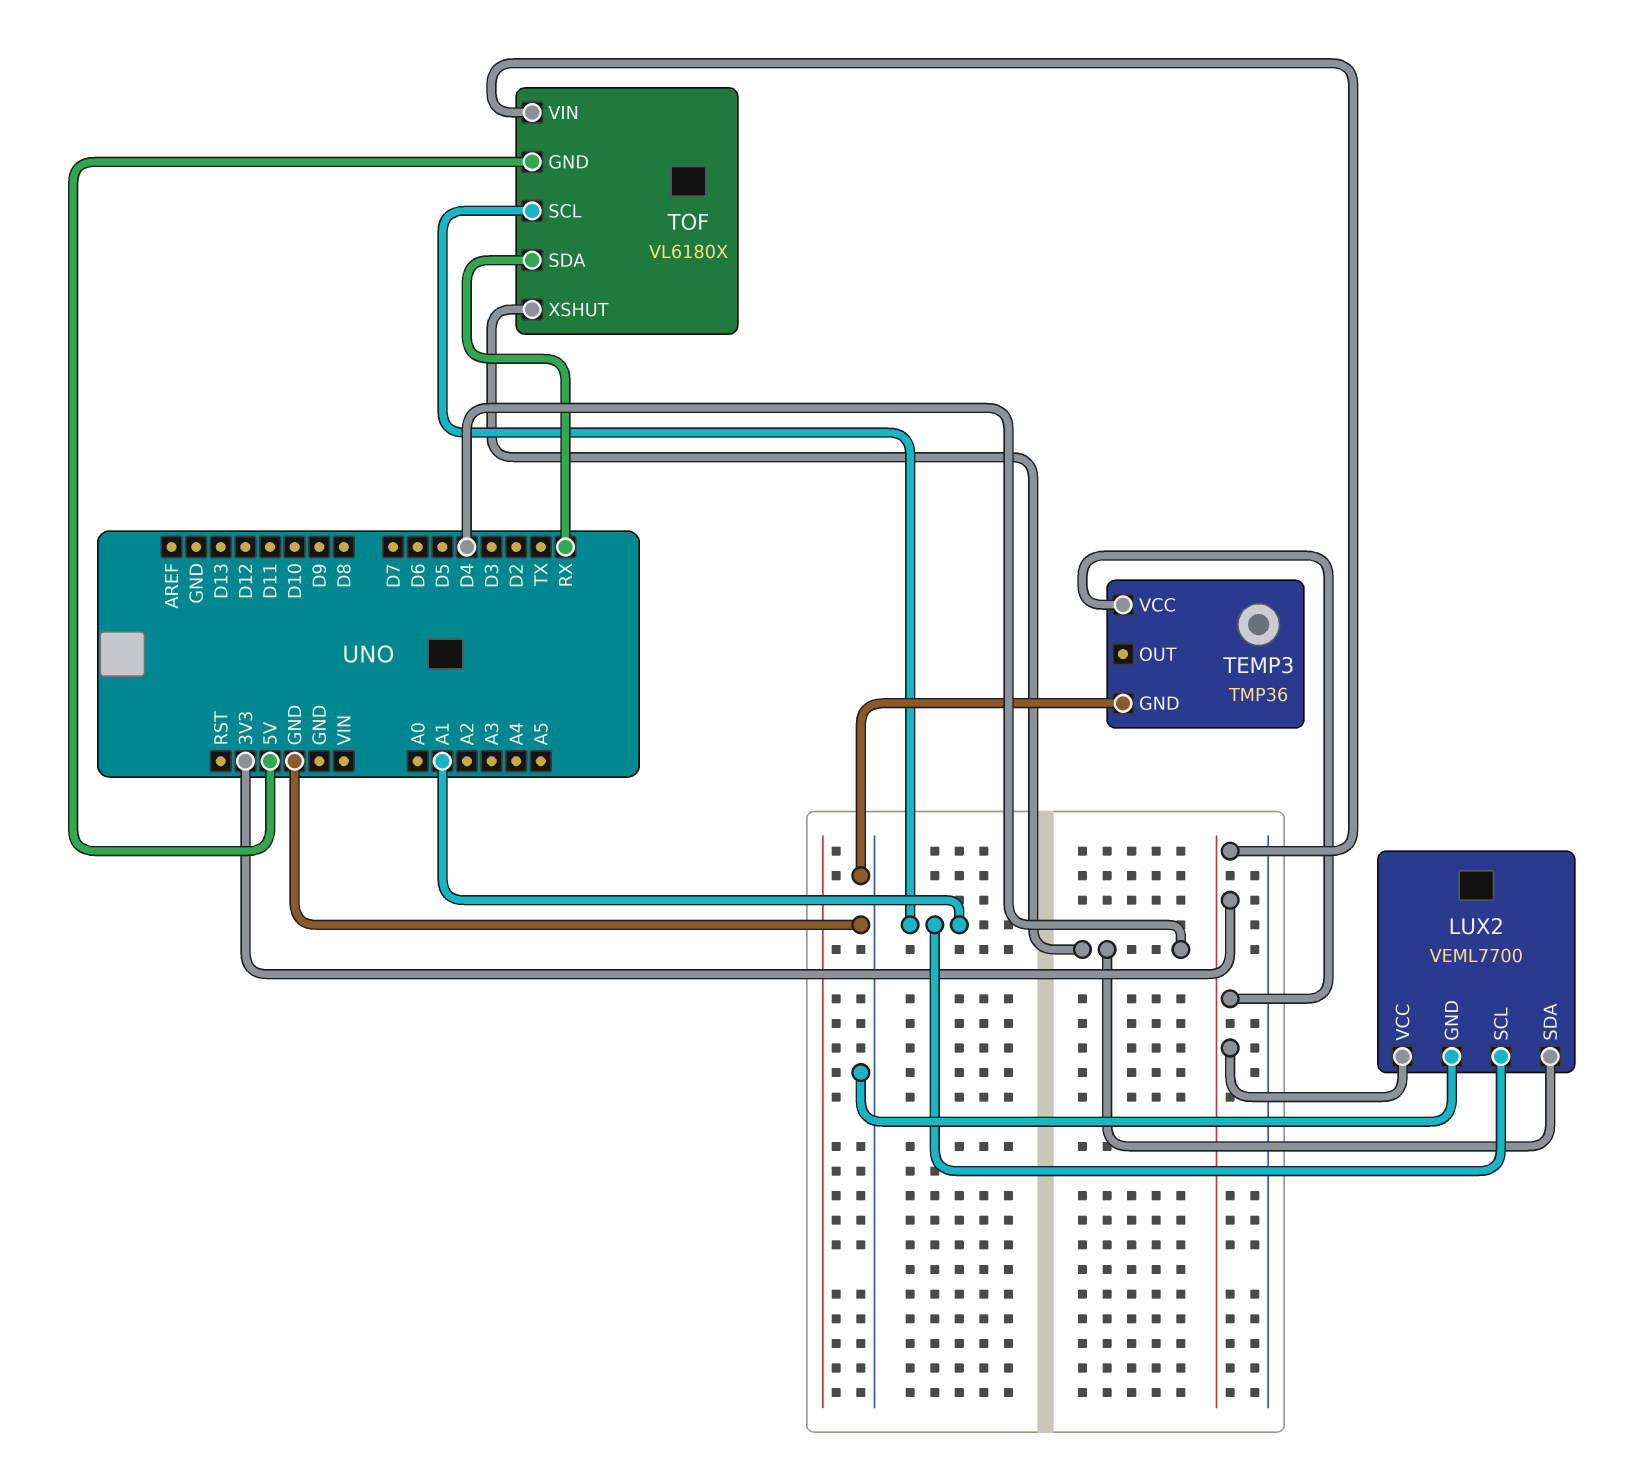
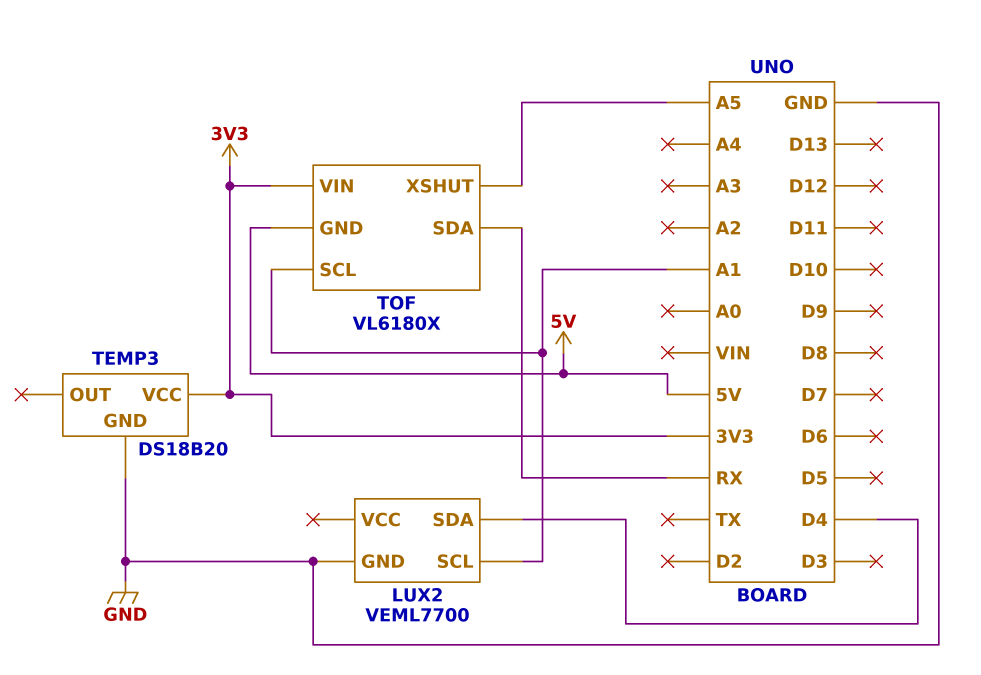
LUX2 pin VCC: 3V3 -> none
TEMP3: TMP36 -> DS18B20
TOF pin XSHUT: D4 -> A5

